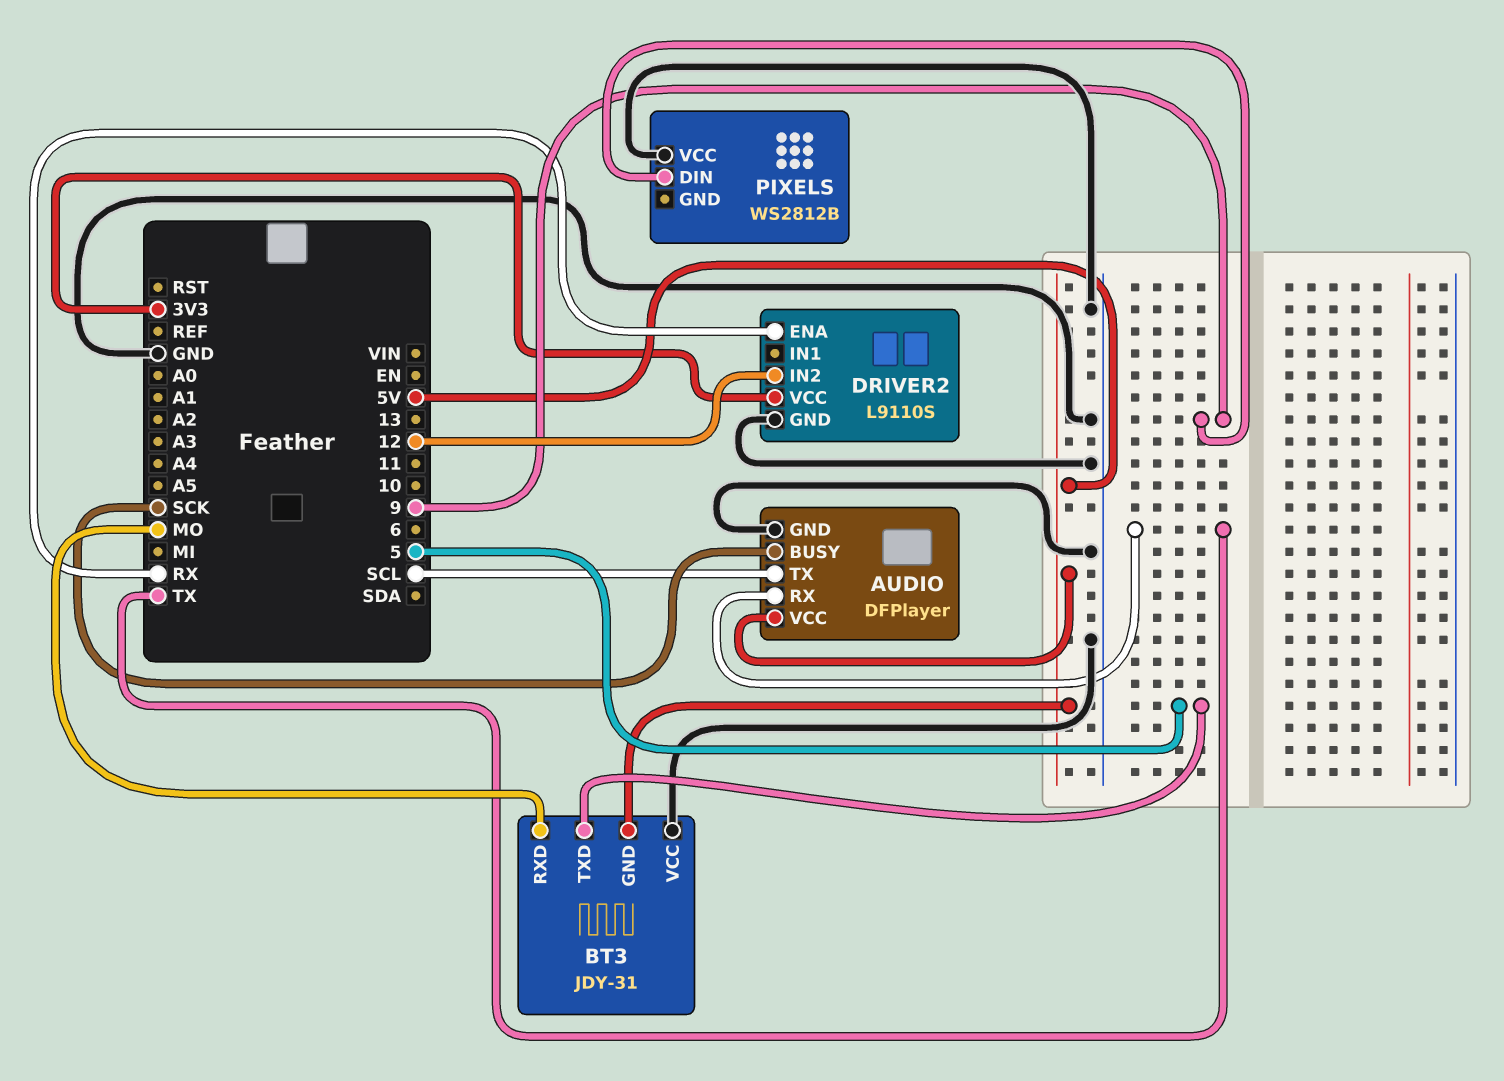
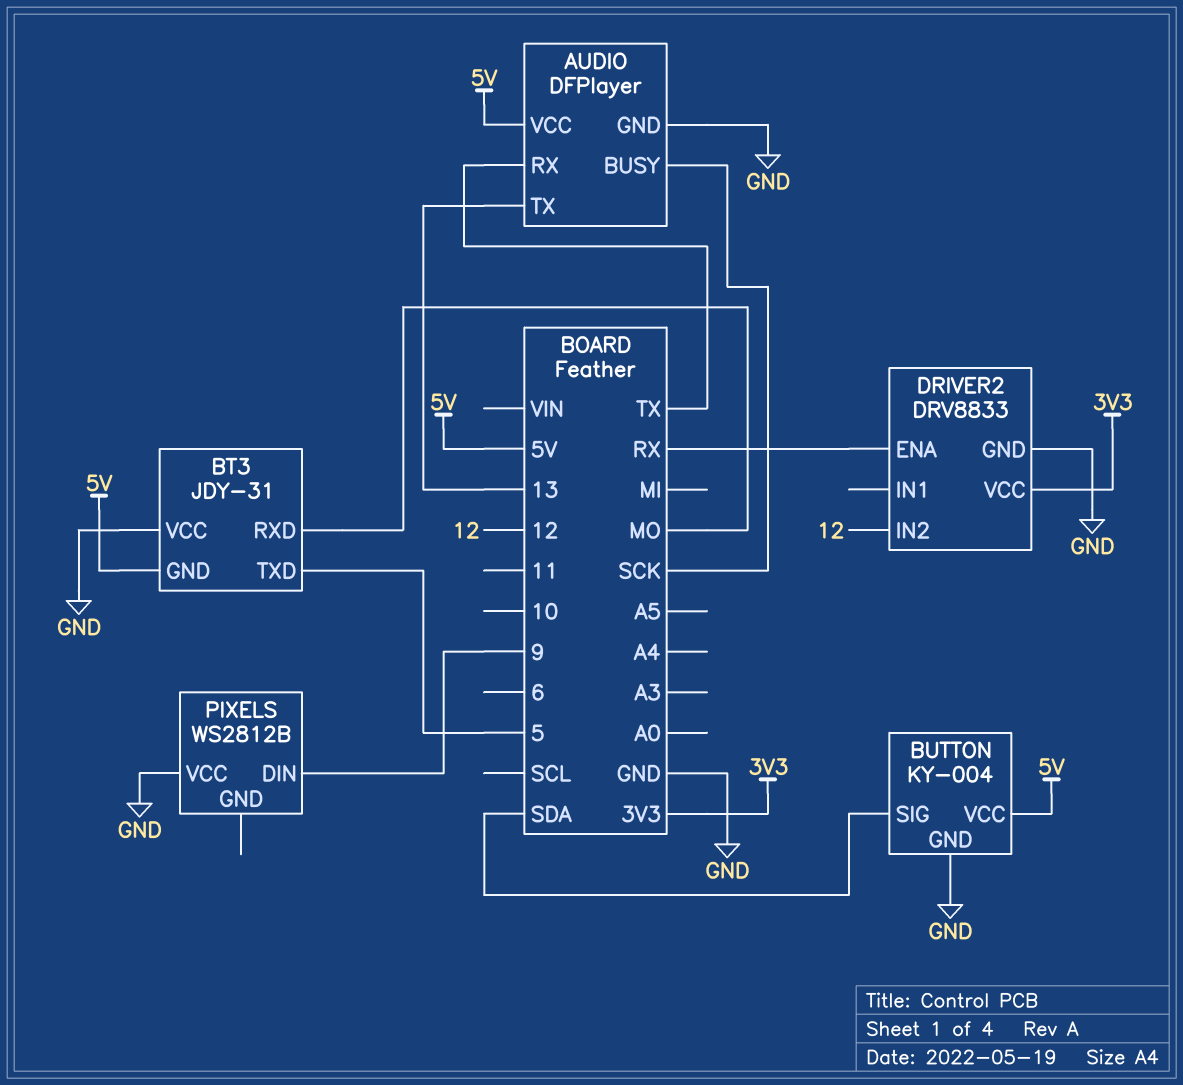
AUDIO pin TX: SCL -> 13
BUTTON: none -> KY-004
BUTTON pin GND: none -> GND
BUTTON pin SIG: none -> SDA
BUTTON pin VCC: none -> 5V
DRIVER2: L9110S -> DRV8833

